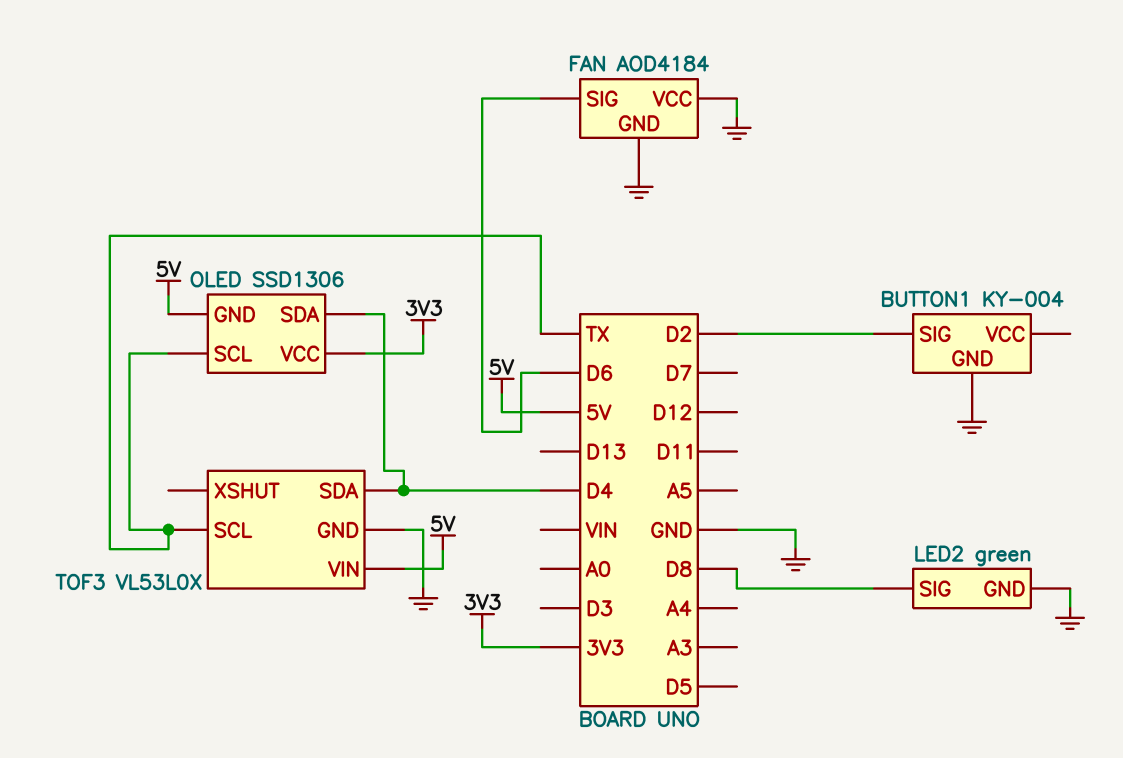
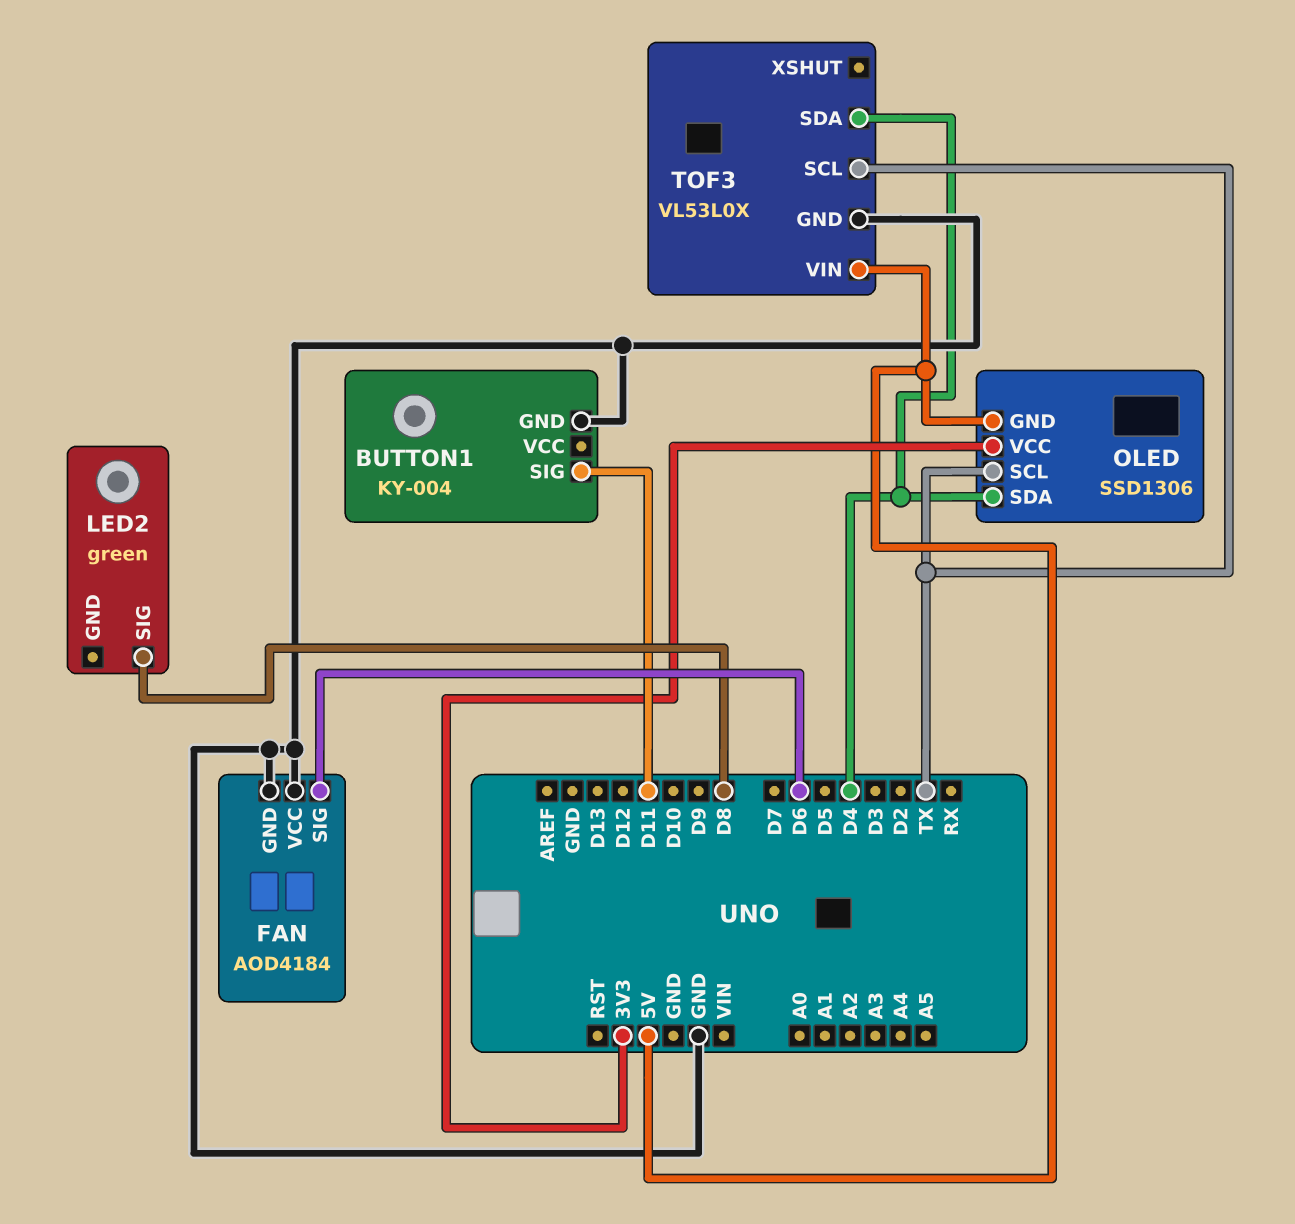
BUTTON1 pin SIG: D2 -> D11
LED2 pin GND: GND -> none

